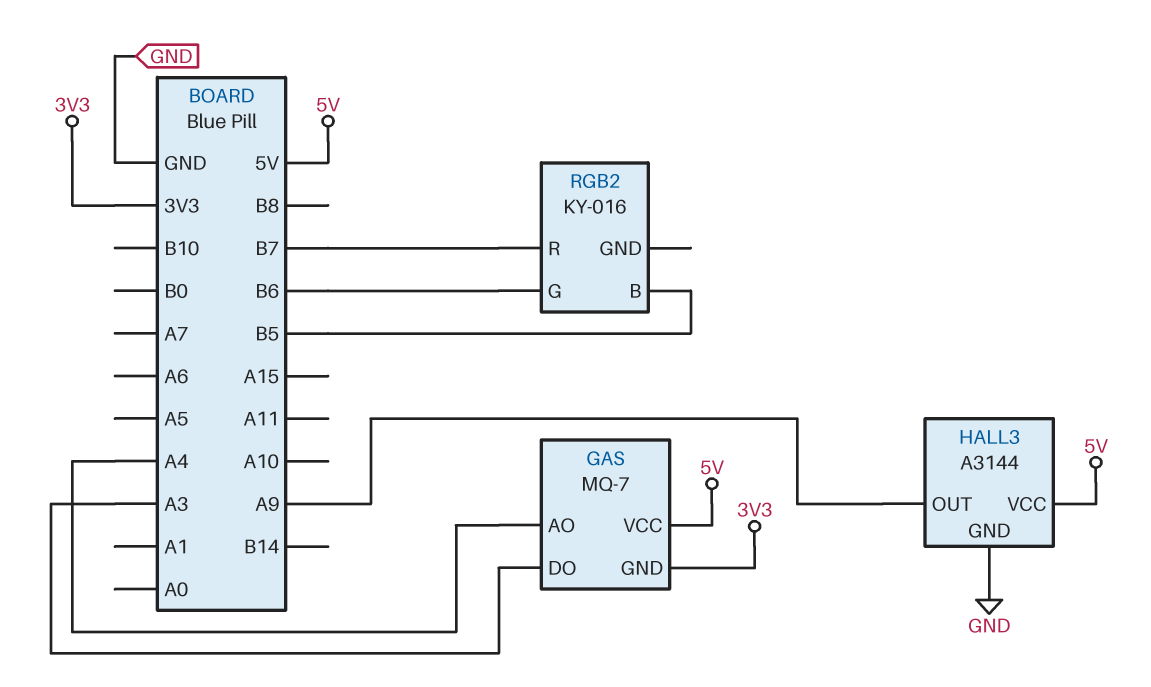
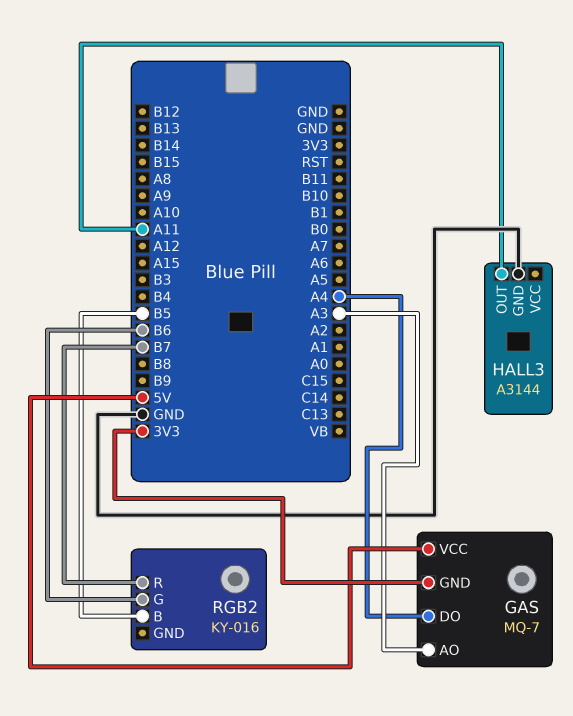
GAS pin AO: A4 -> A3
GAS pin DO: A3 -> A4
HALL3 pin OUT: A9 -> A11
HALL3 pin VCC: 5V -> none

